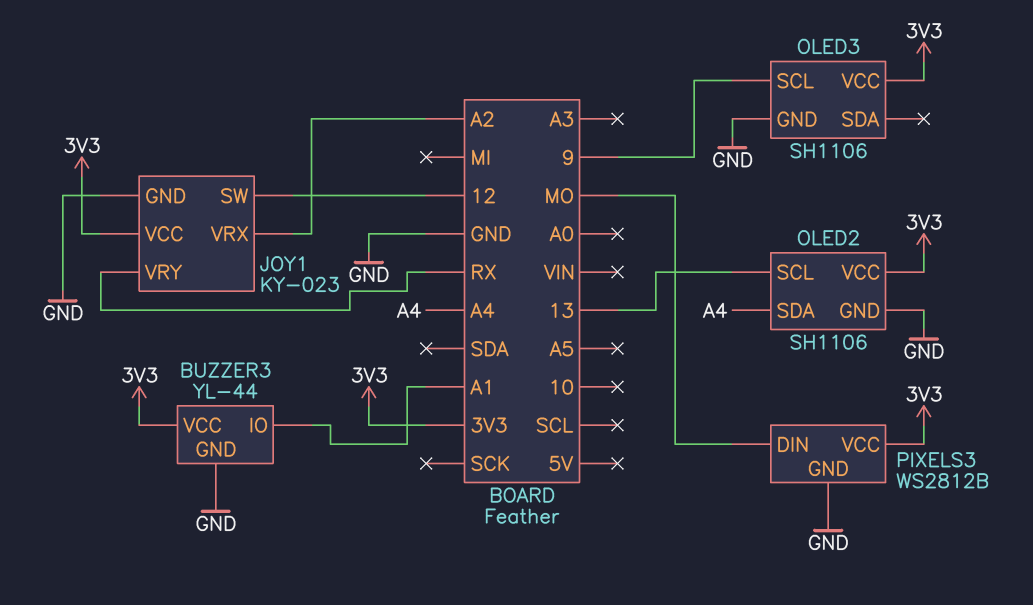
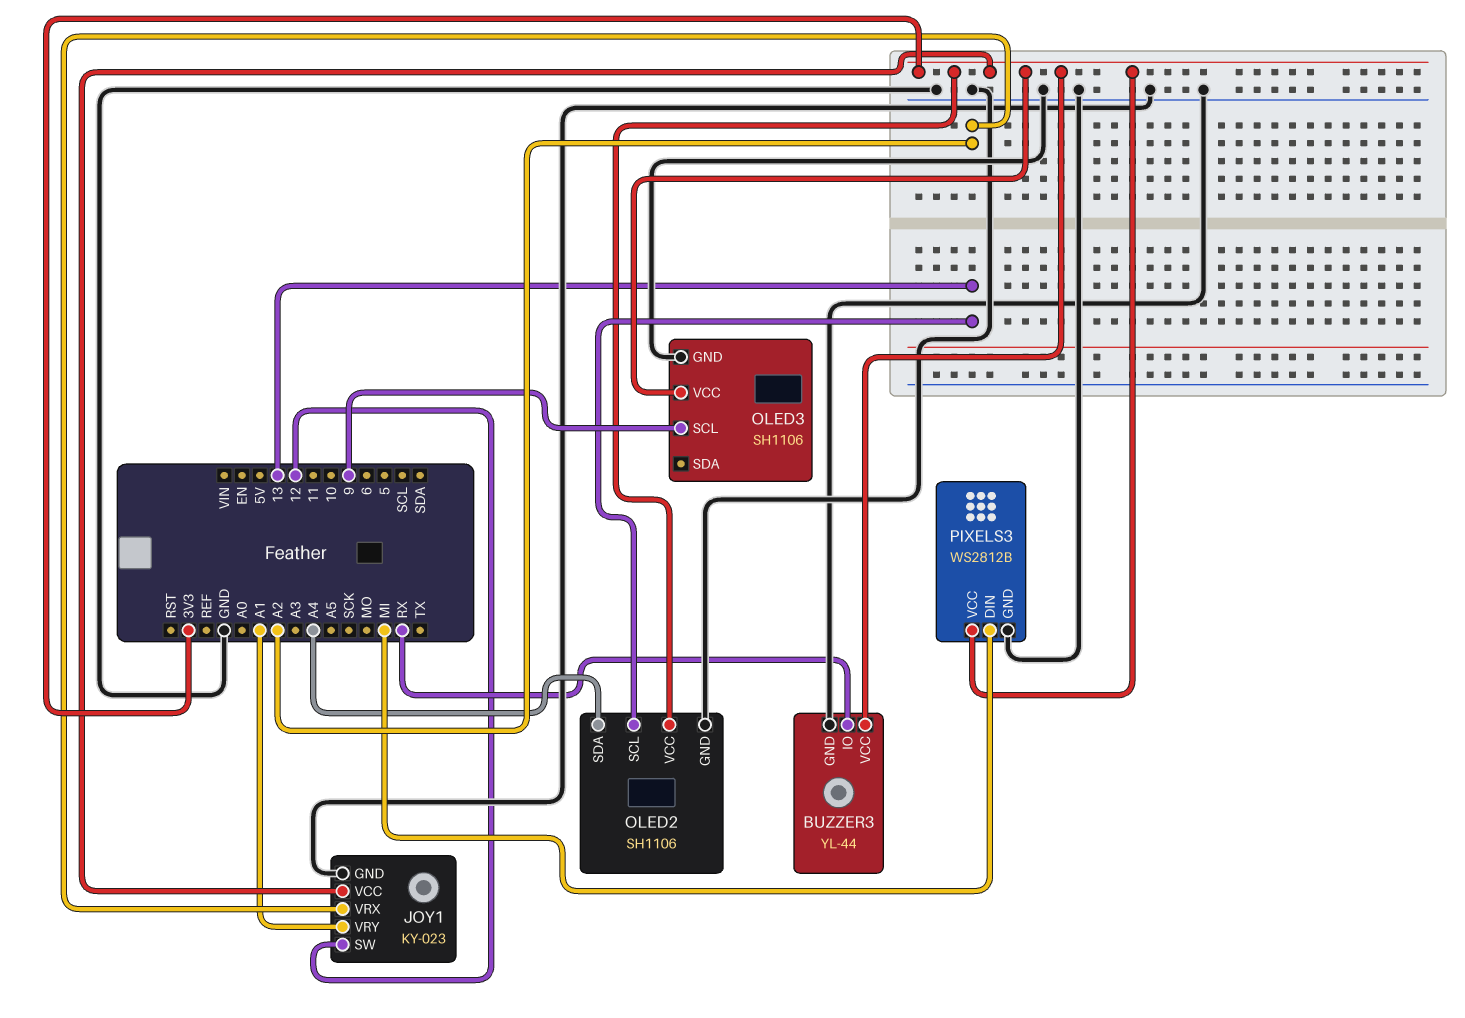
BUZZER3 pin IO: A1 -> RX
JOY1 pin VRY: RX -> A1
PIXELS3 pin DIN: MO -> MI

